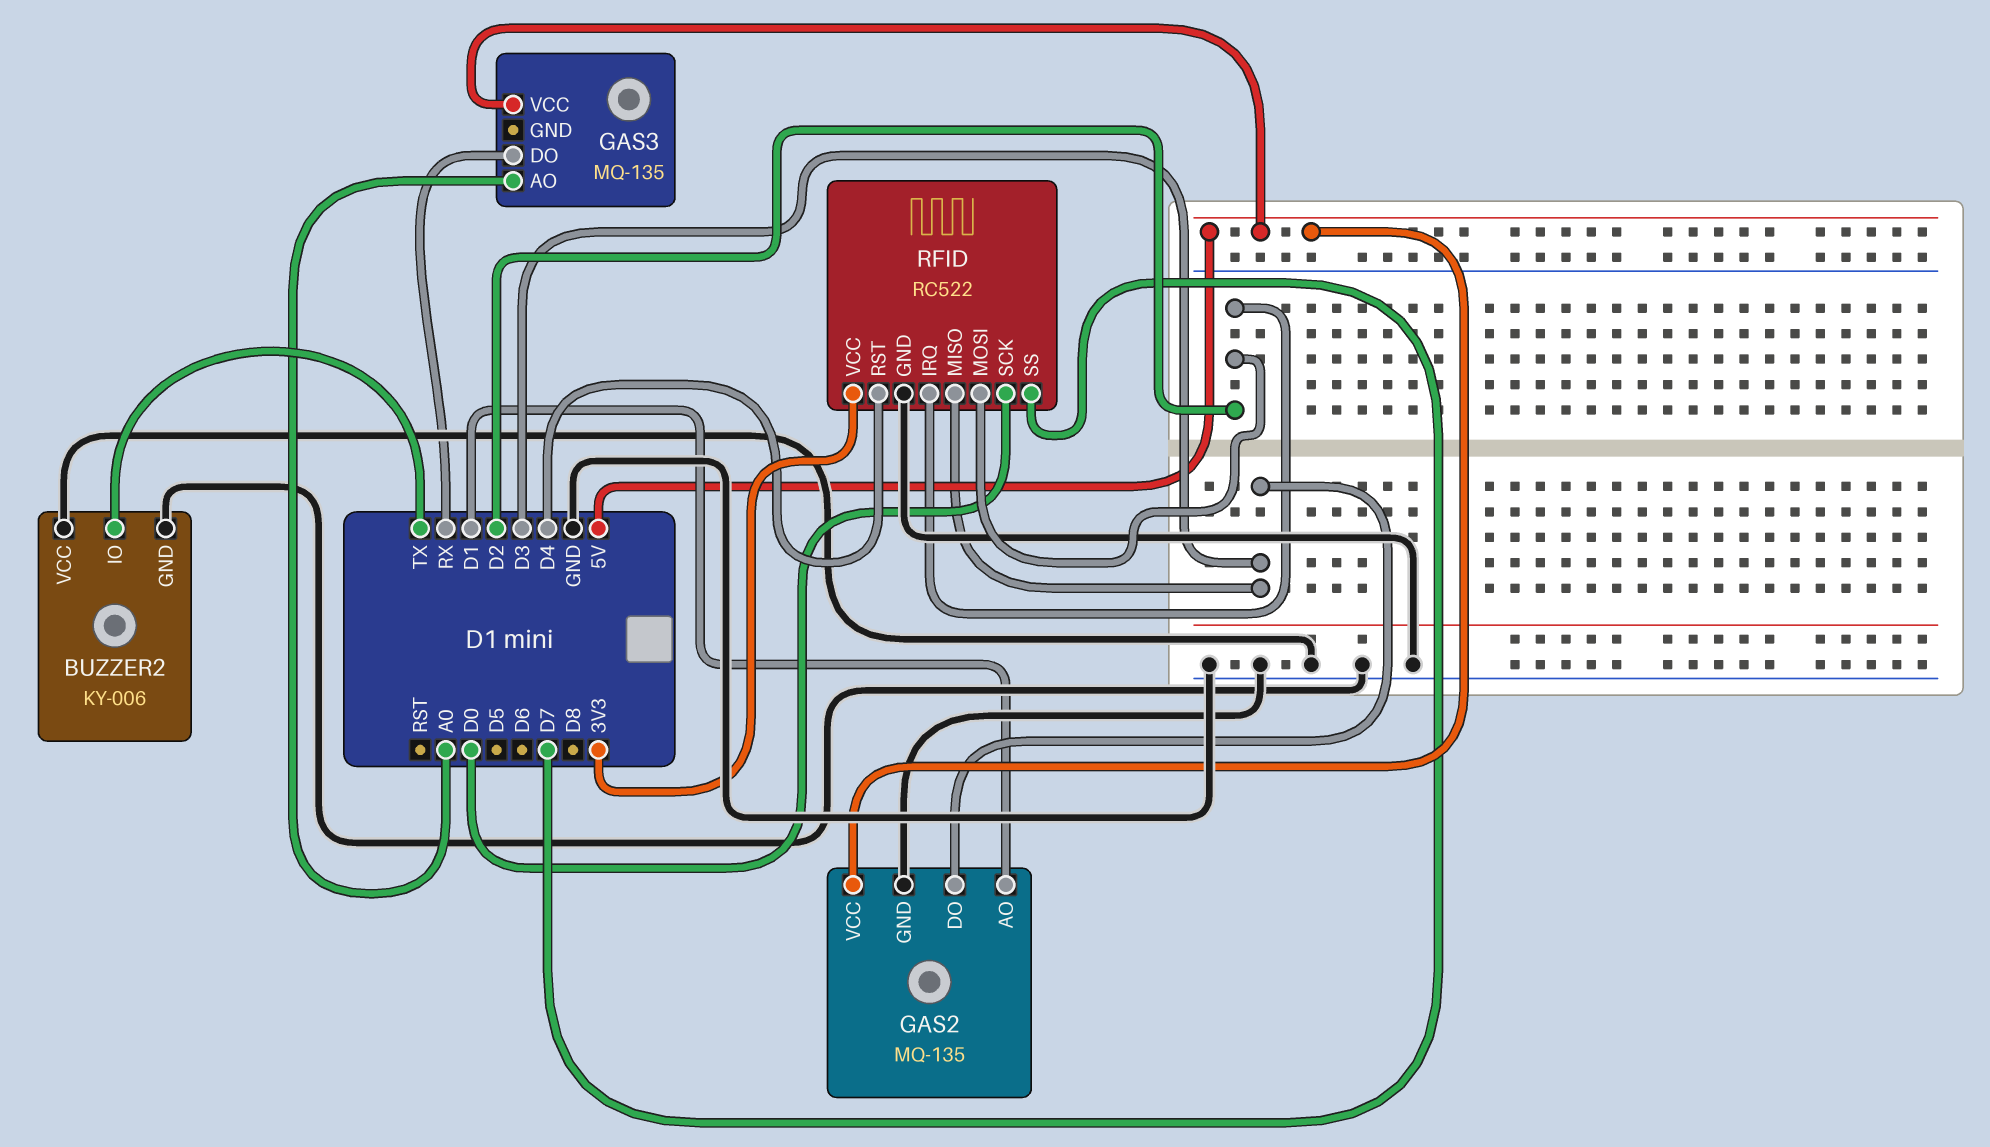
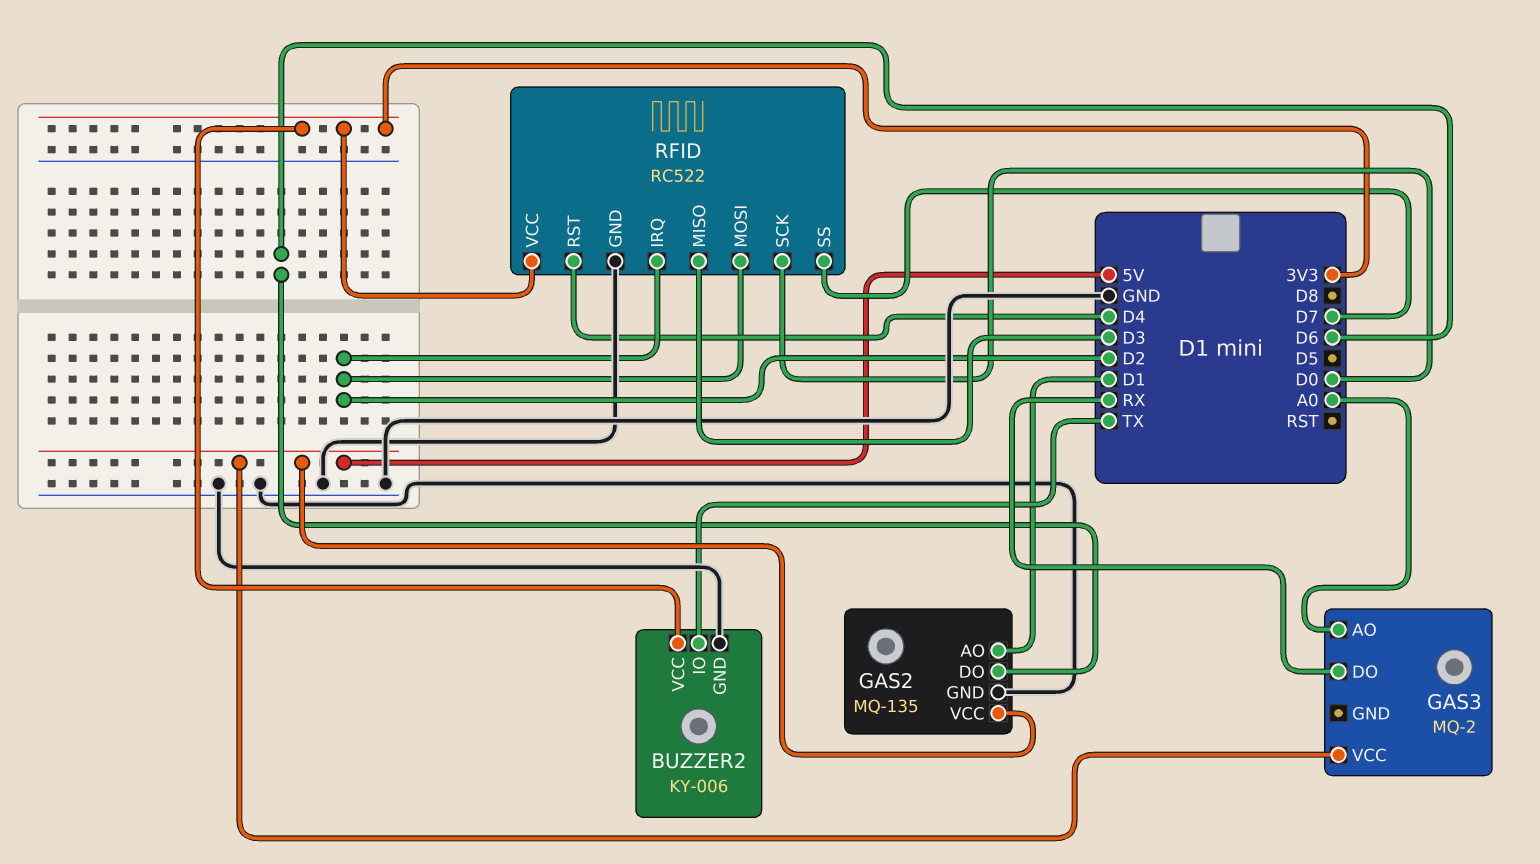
BUZZER2 pin VCC: GND -> 3V3
GAS2 pin DO: D3 -> D6
GAS3: MQ-135 -> MQ-2

